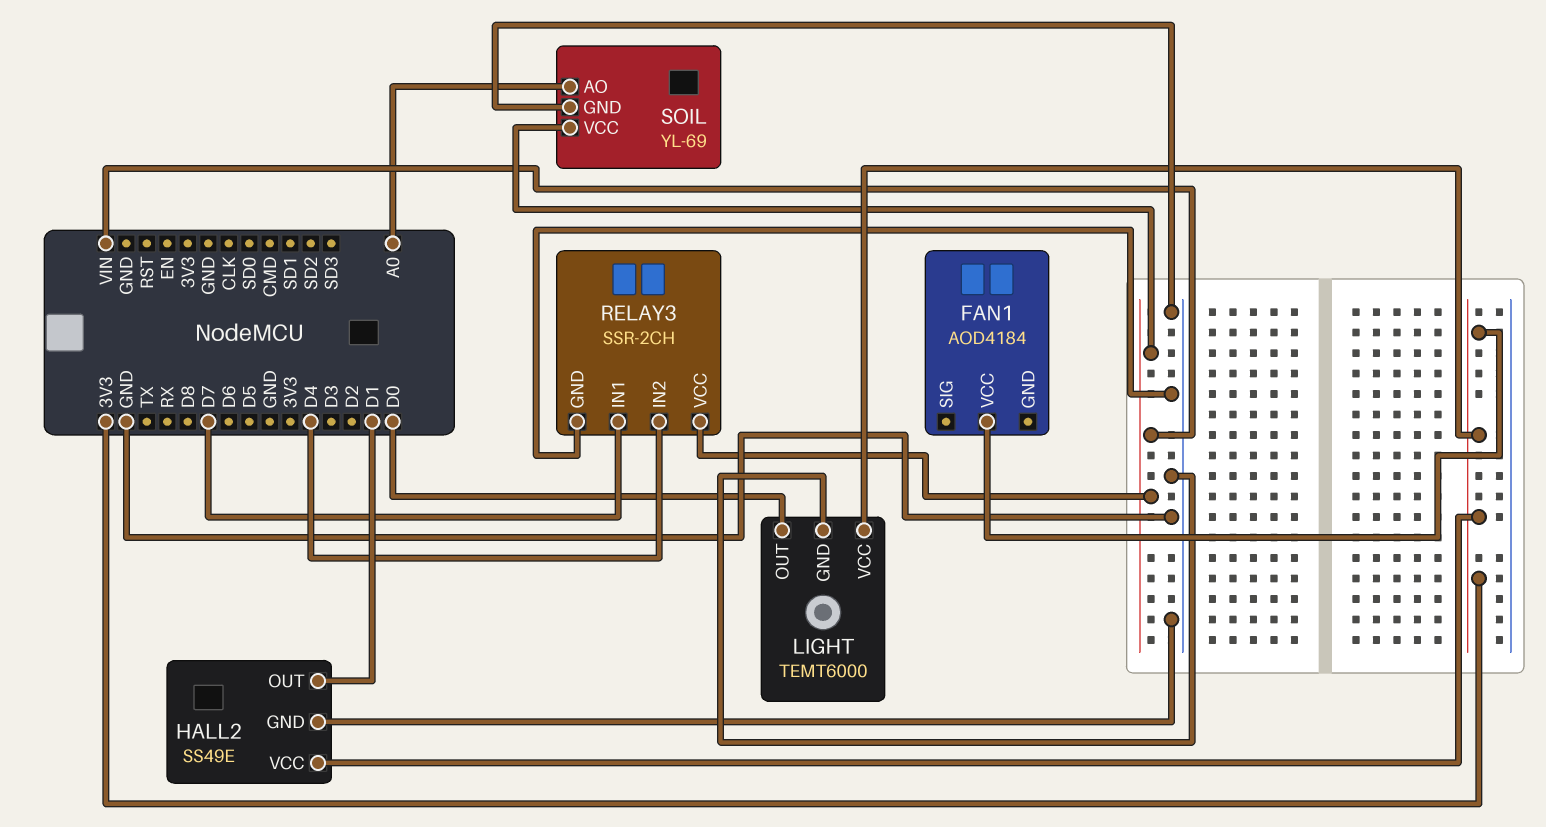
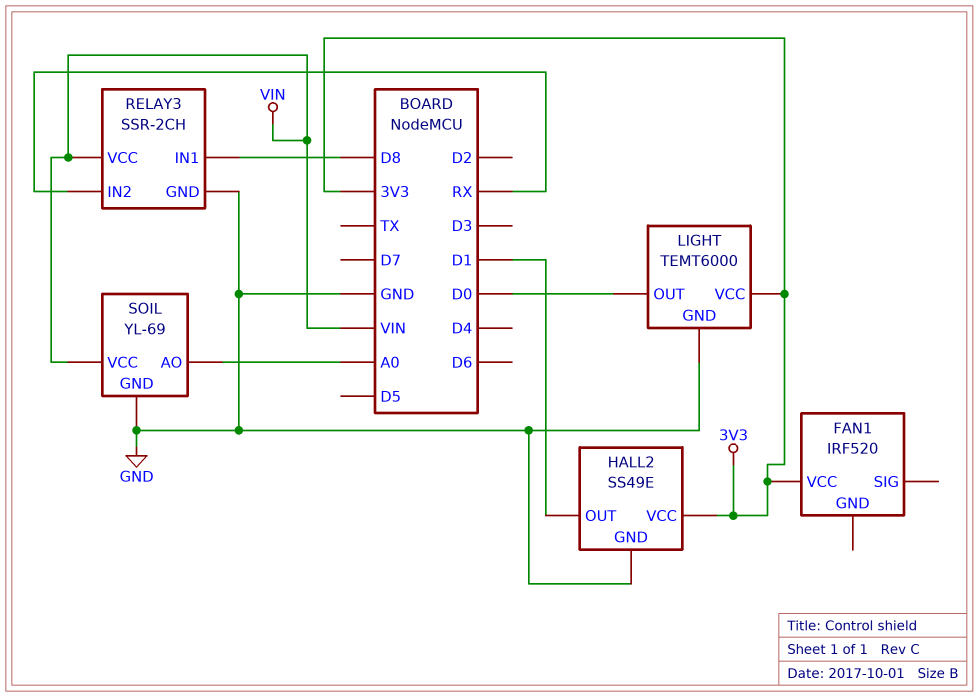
FAN1: AOD4184 -> IRF520
RELAY3 pin IN1: D7 -> D8
RELAY3 pin IN2: D4 -> RX

